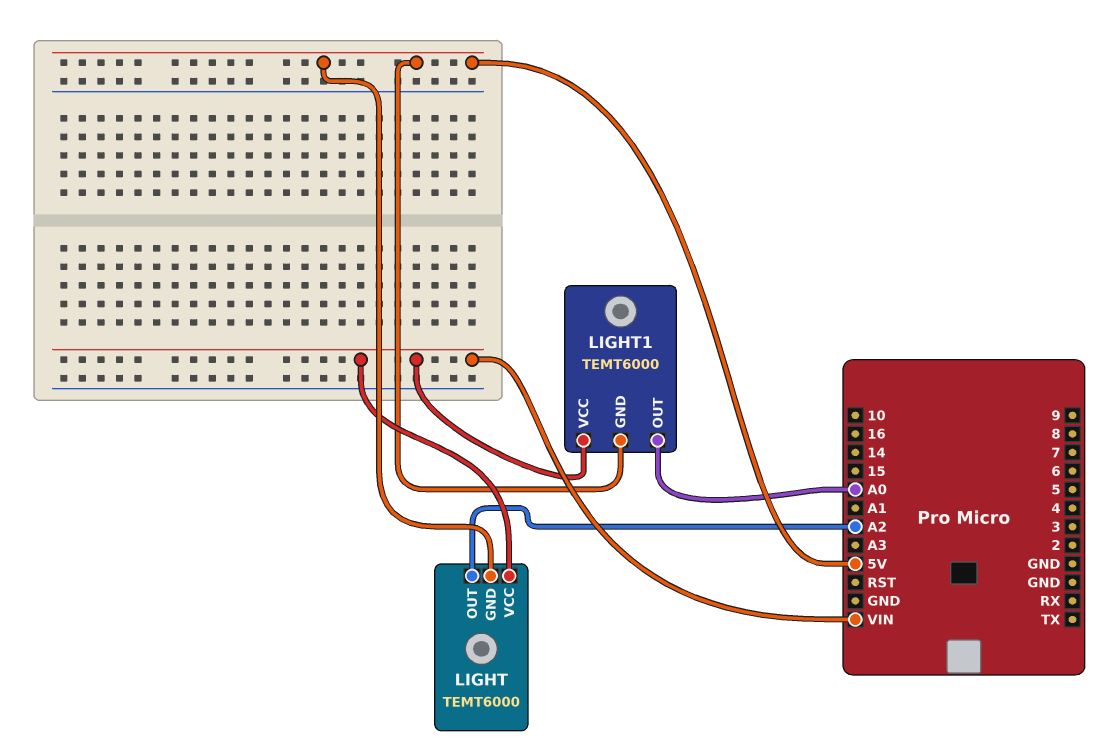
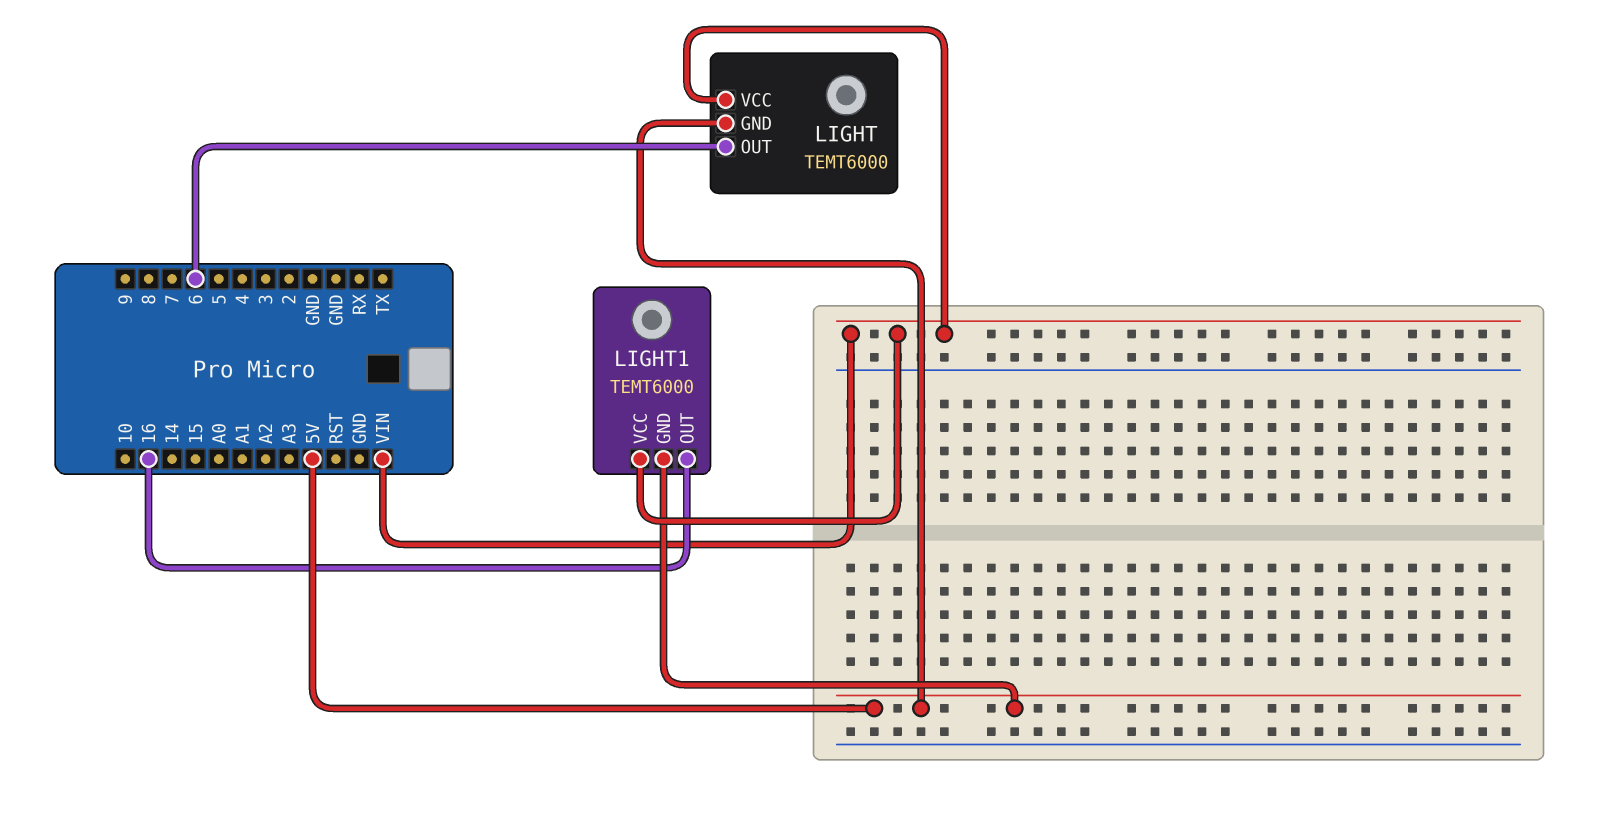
LIGHT pin OUT: A2 -> 6
LIGHT1 pin OUT: A0 -> 16

